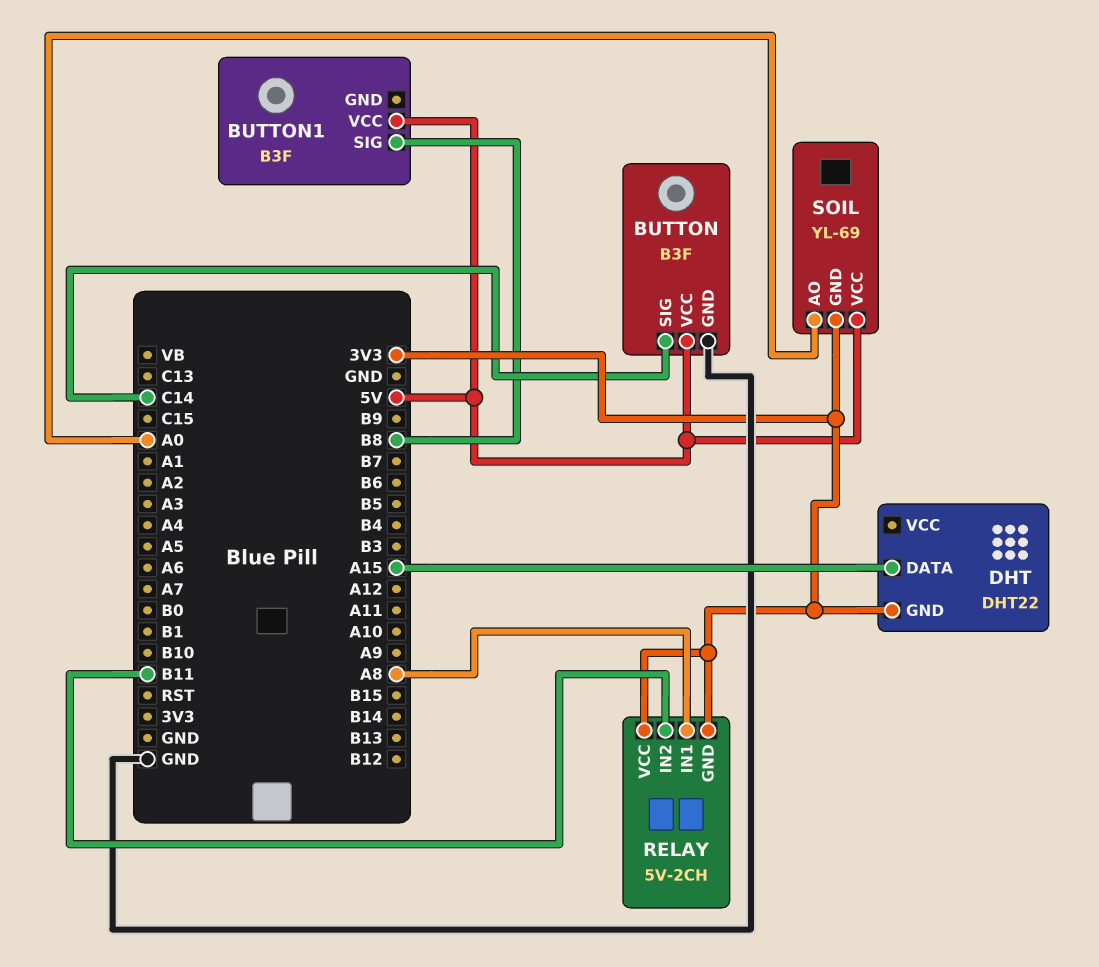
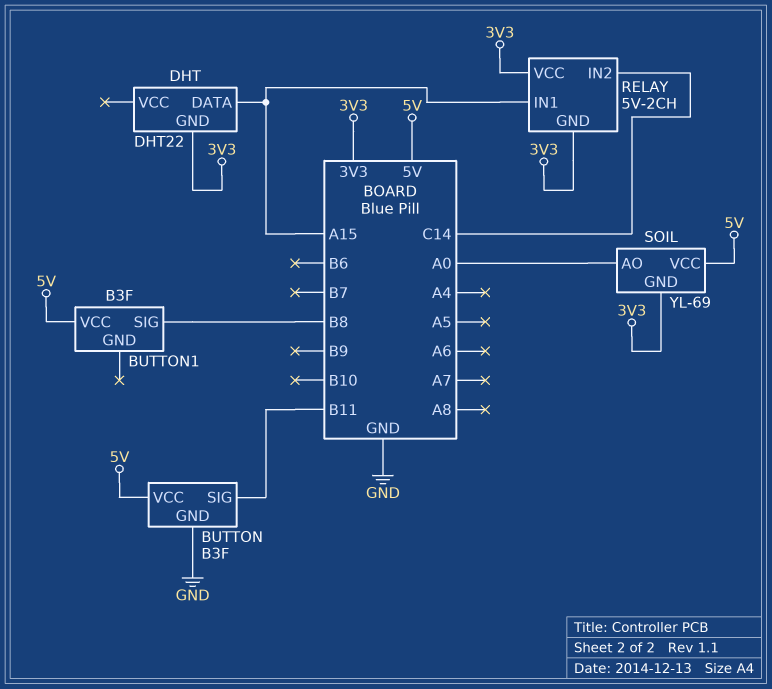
BUTTON pin SIG: C14 -> B11
RELAY pin IN1: A8 -> A15
RELAY pin IN2: B11 -> C14

